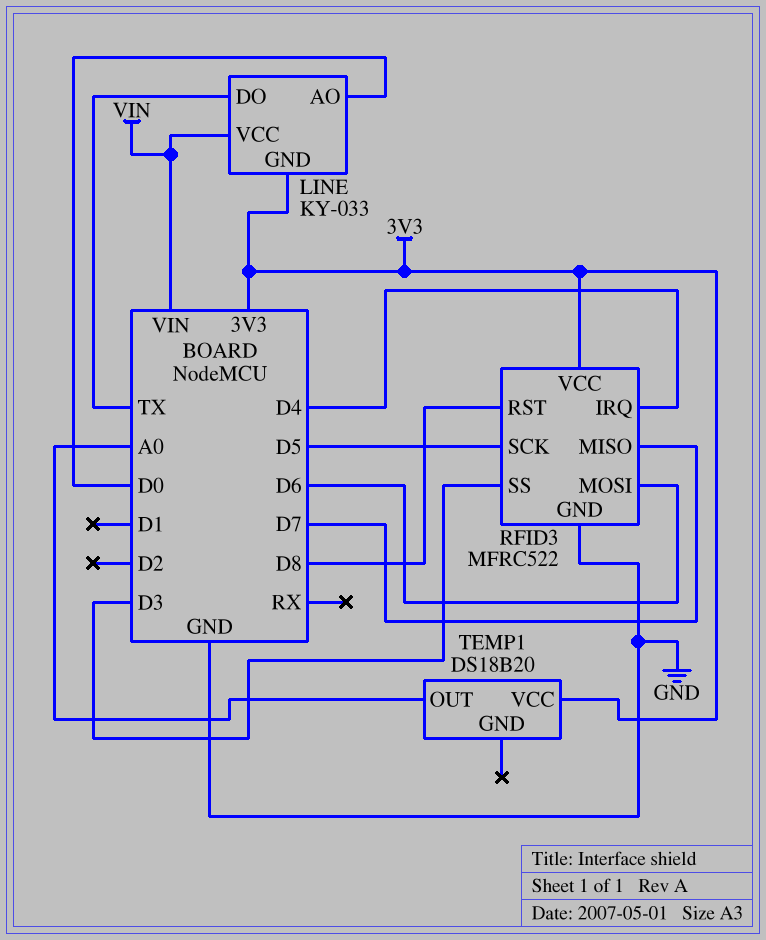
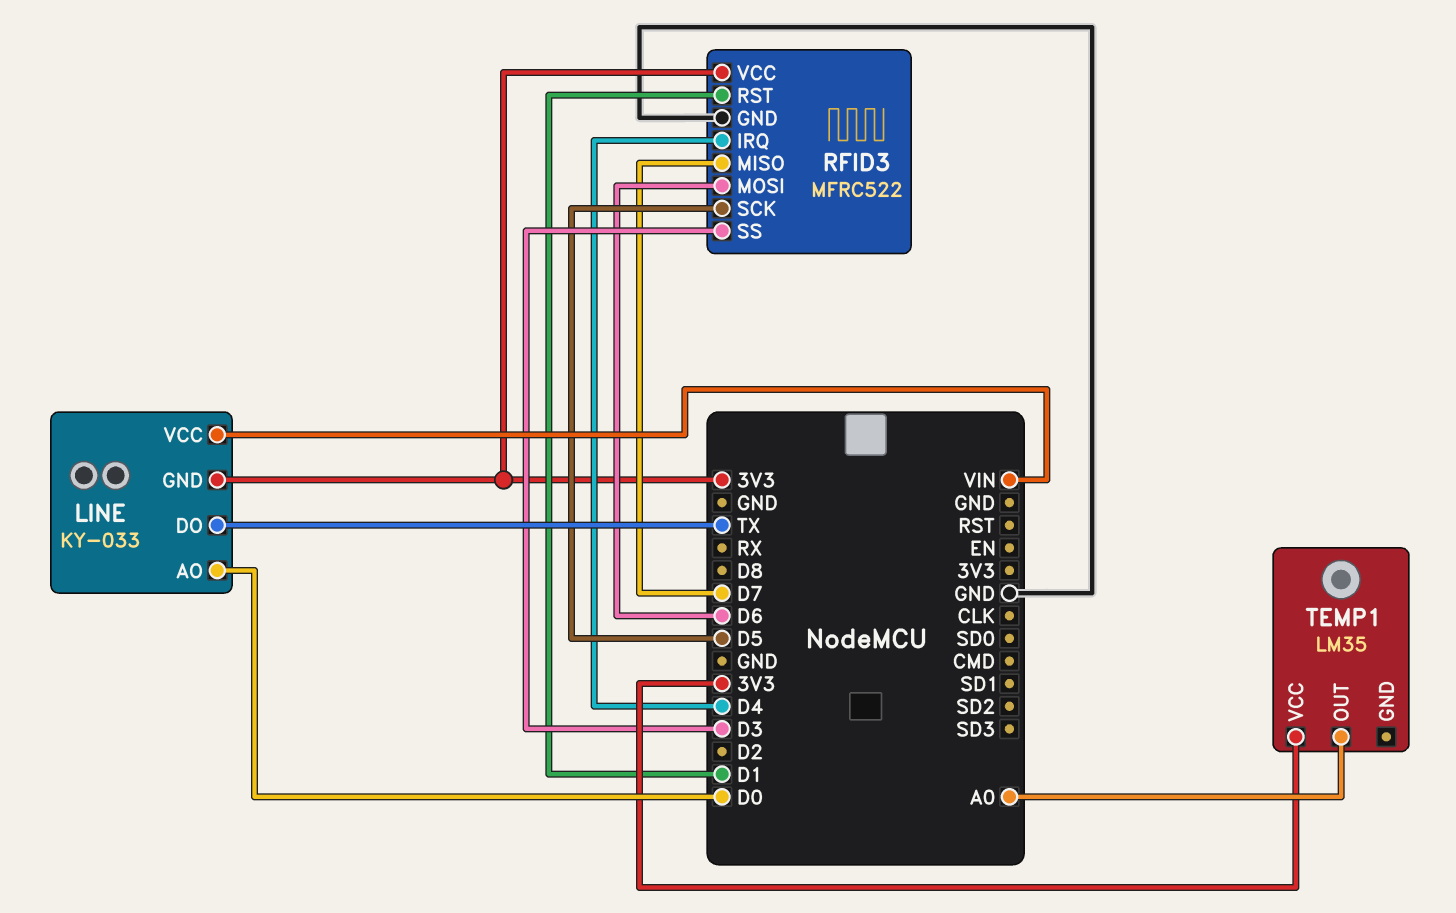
RFID3 pin RST: D8 -> D1
TEMP1: DS18B20 -> LM35

